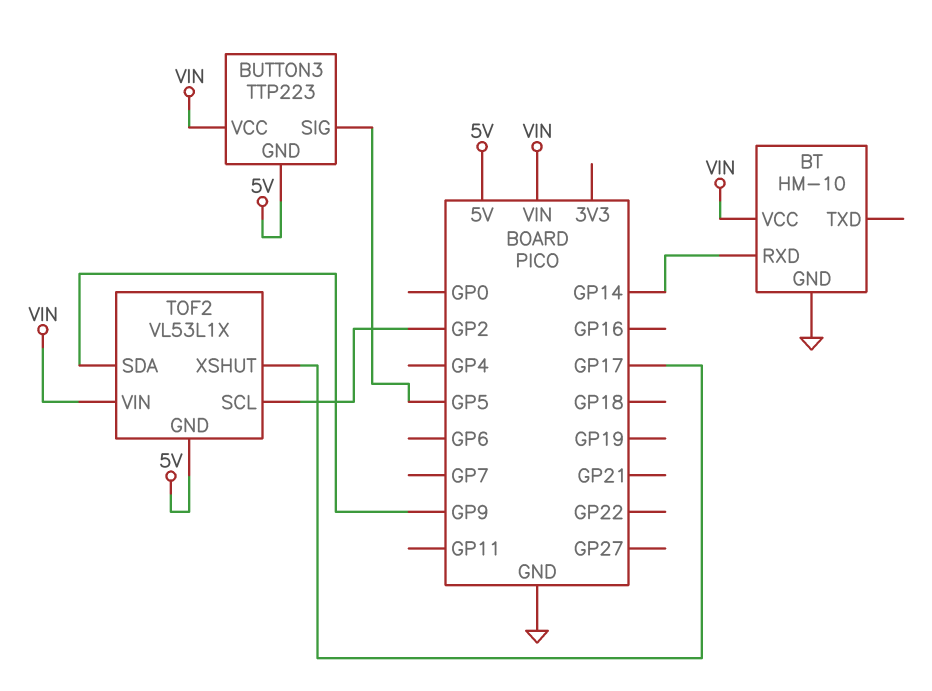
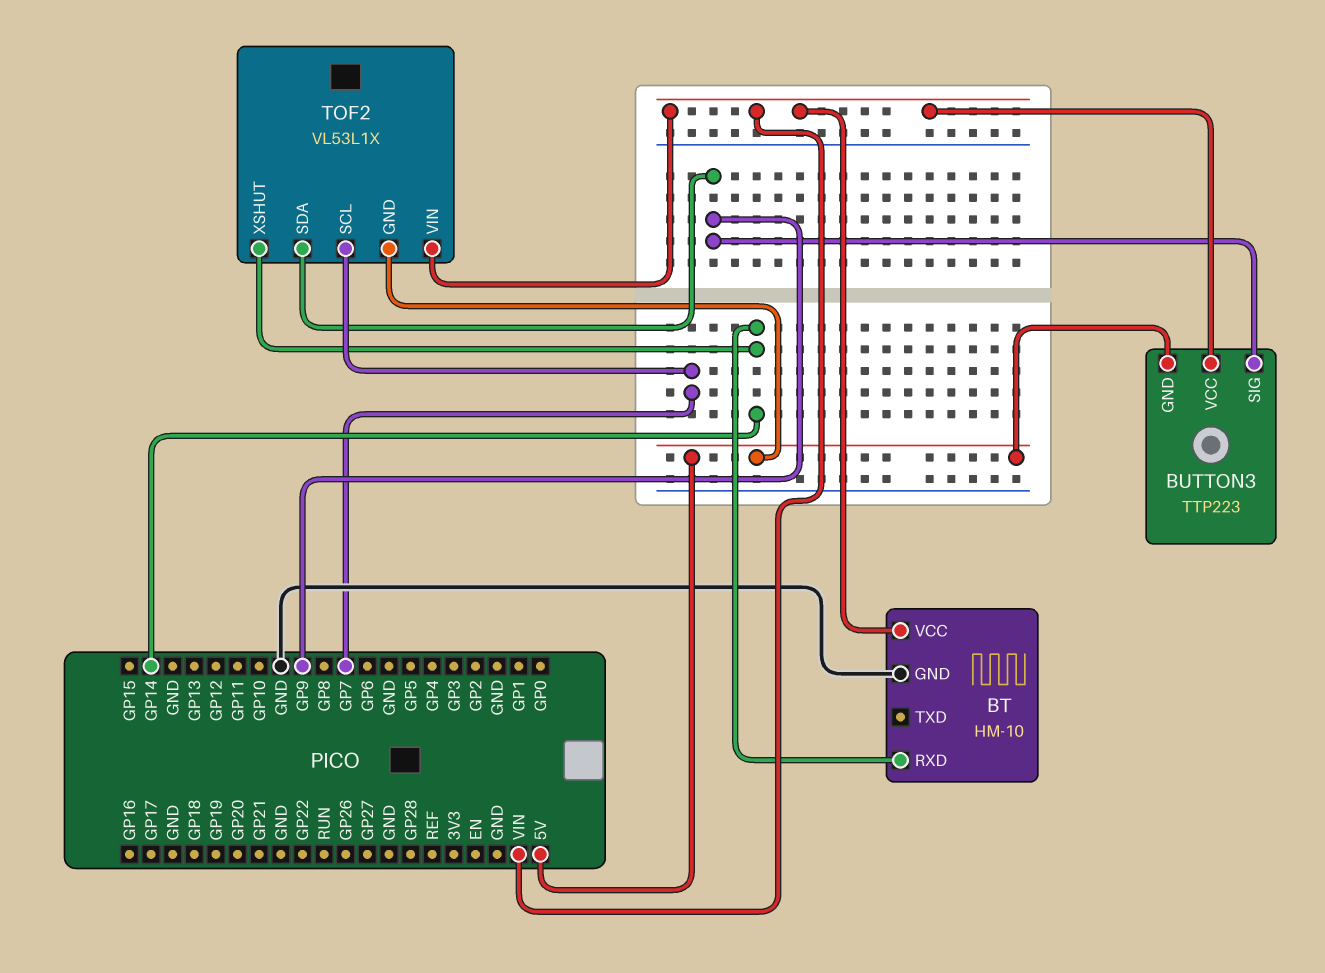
BUTTON3 pin SIG: GP5 -> GP9
TOF2 pin SCL: GP2 -> GP7
TOF2 pin XSHUT: GP17 -> GP14

